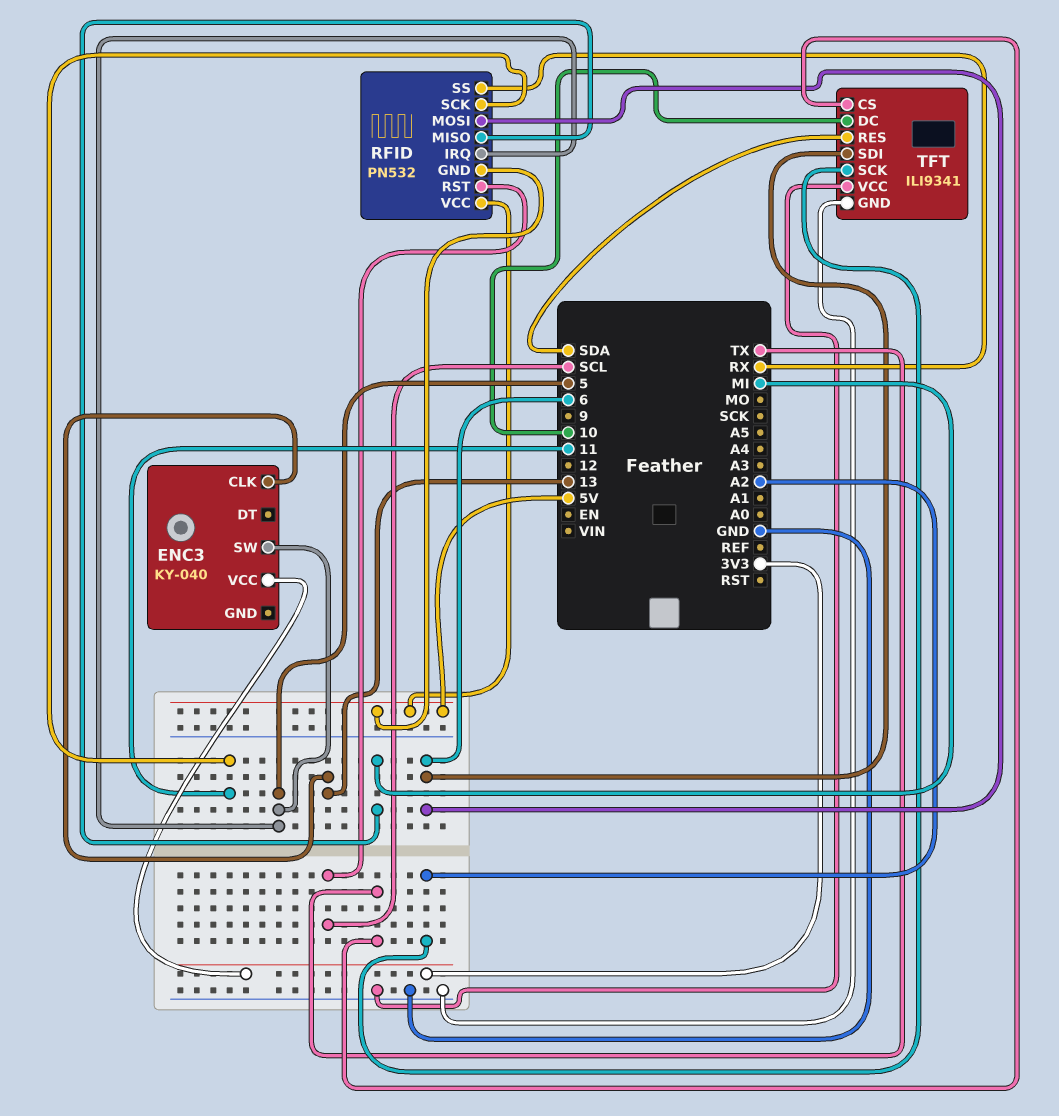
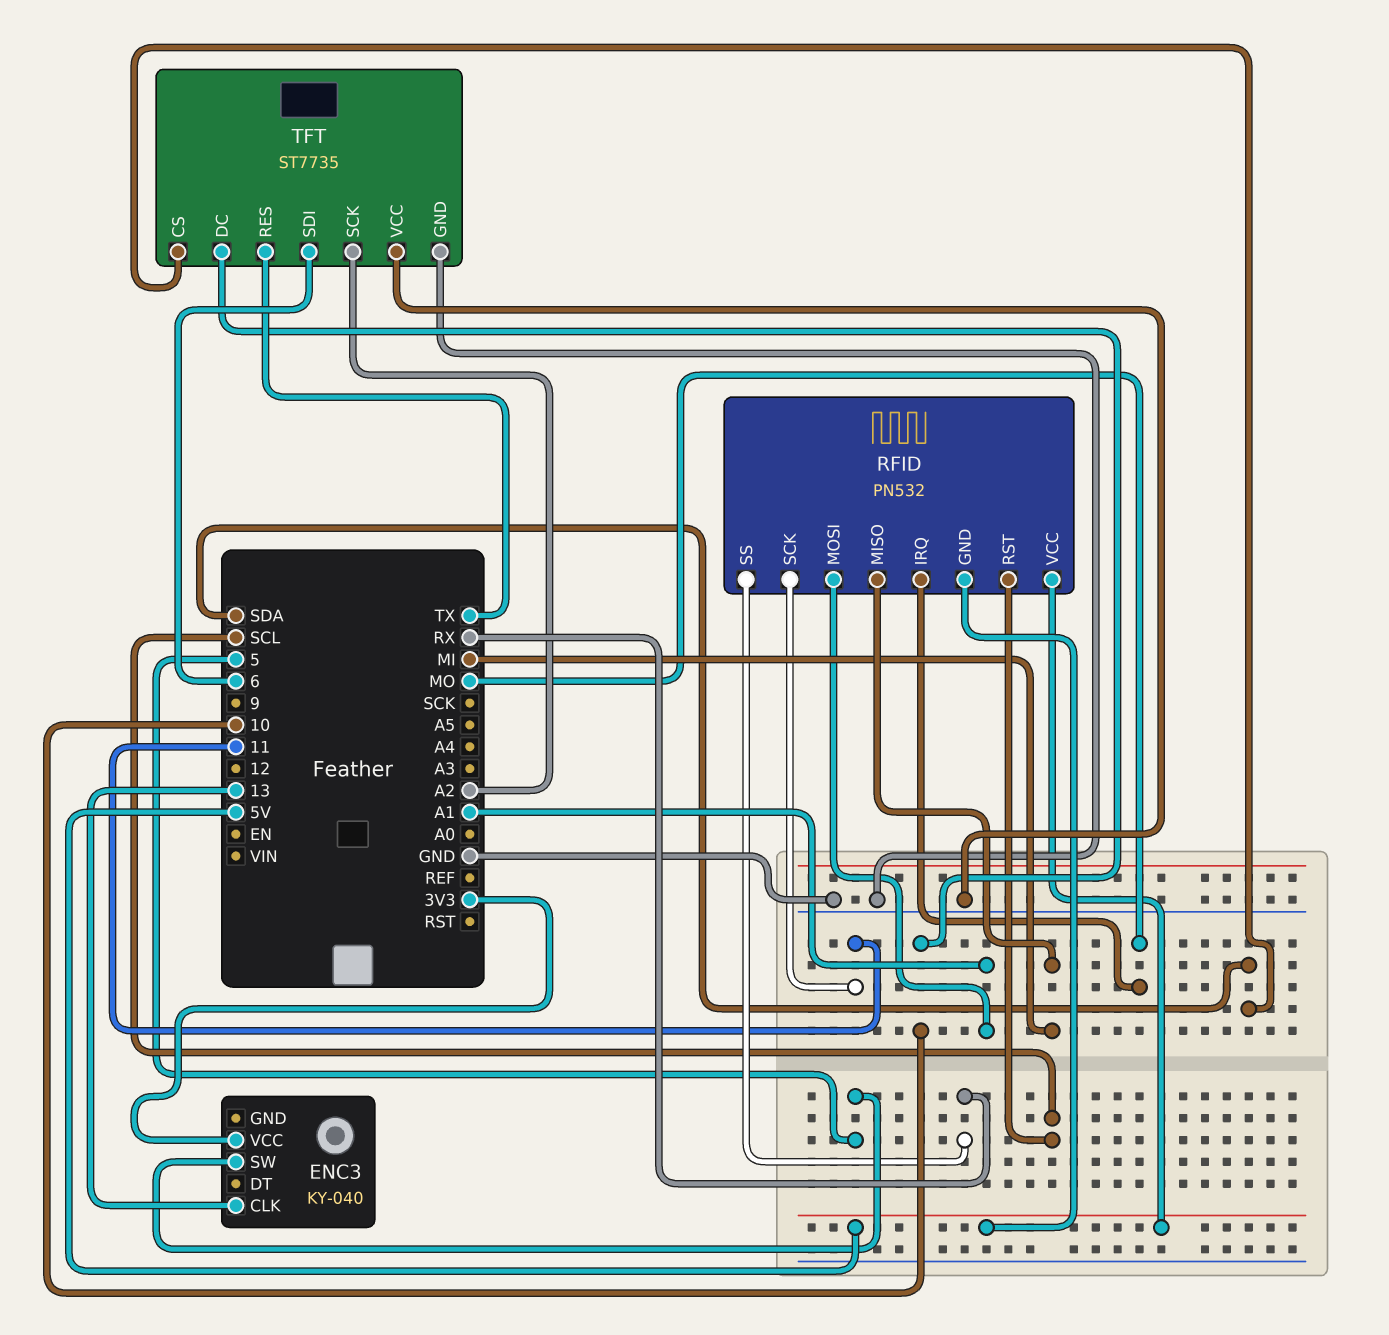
RFID pin IRQ: 5 -> MO
RFID pin MOSI: 6 -> A1
TFT: ILI9341 -> ST7735
TFT pin CS: TX -> SDA
TFT pin RES: SDA -> TX

